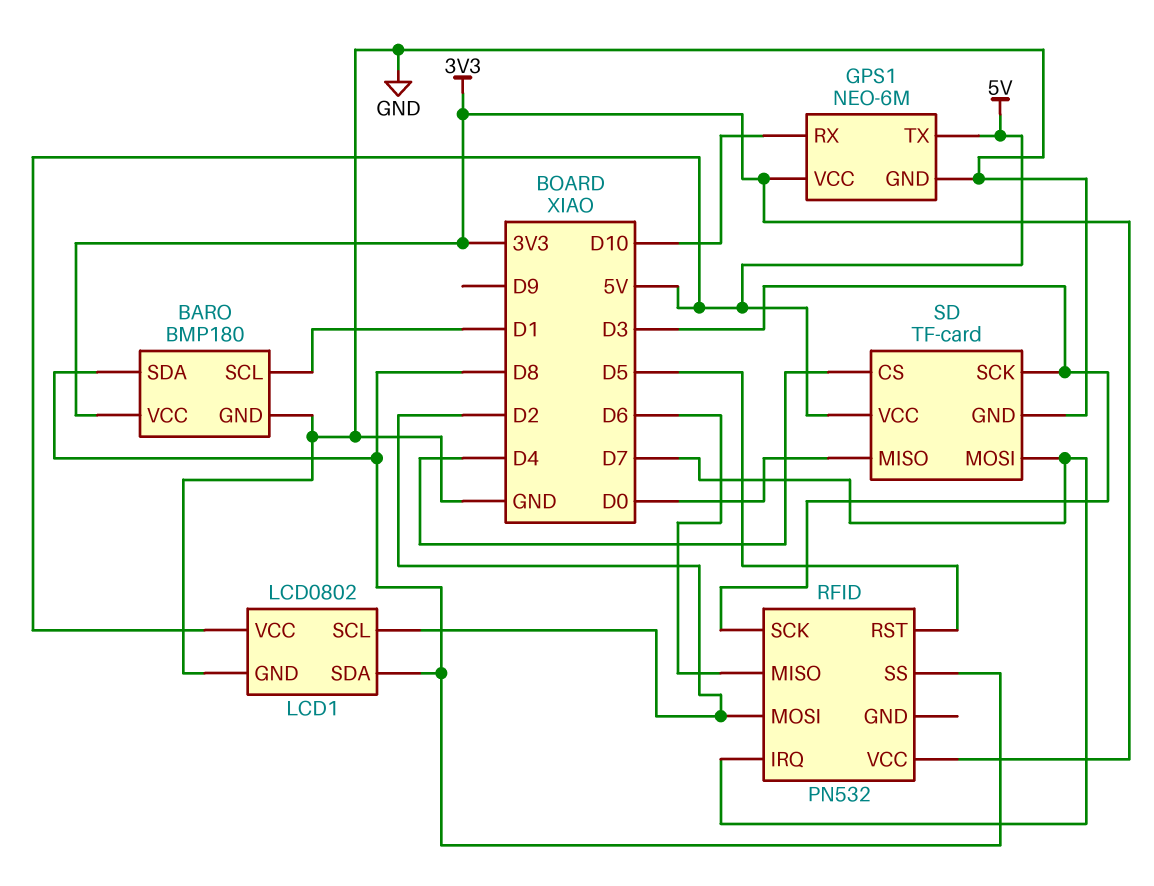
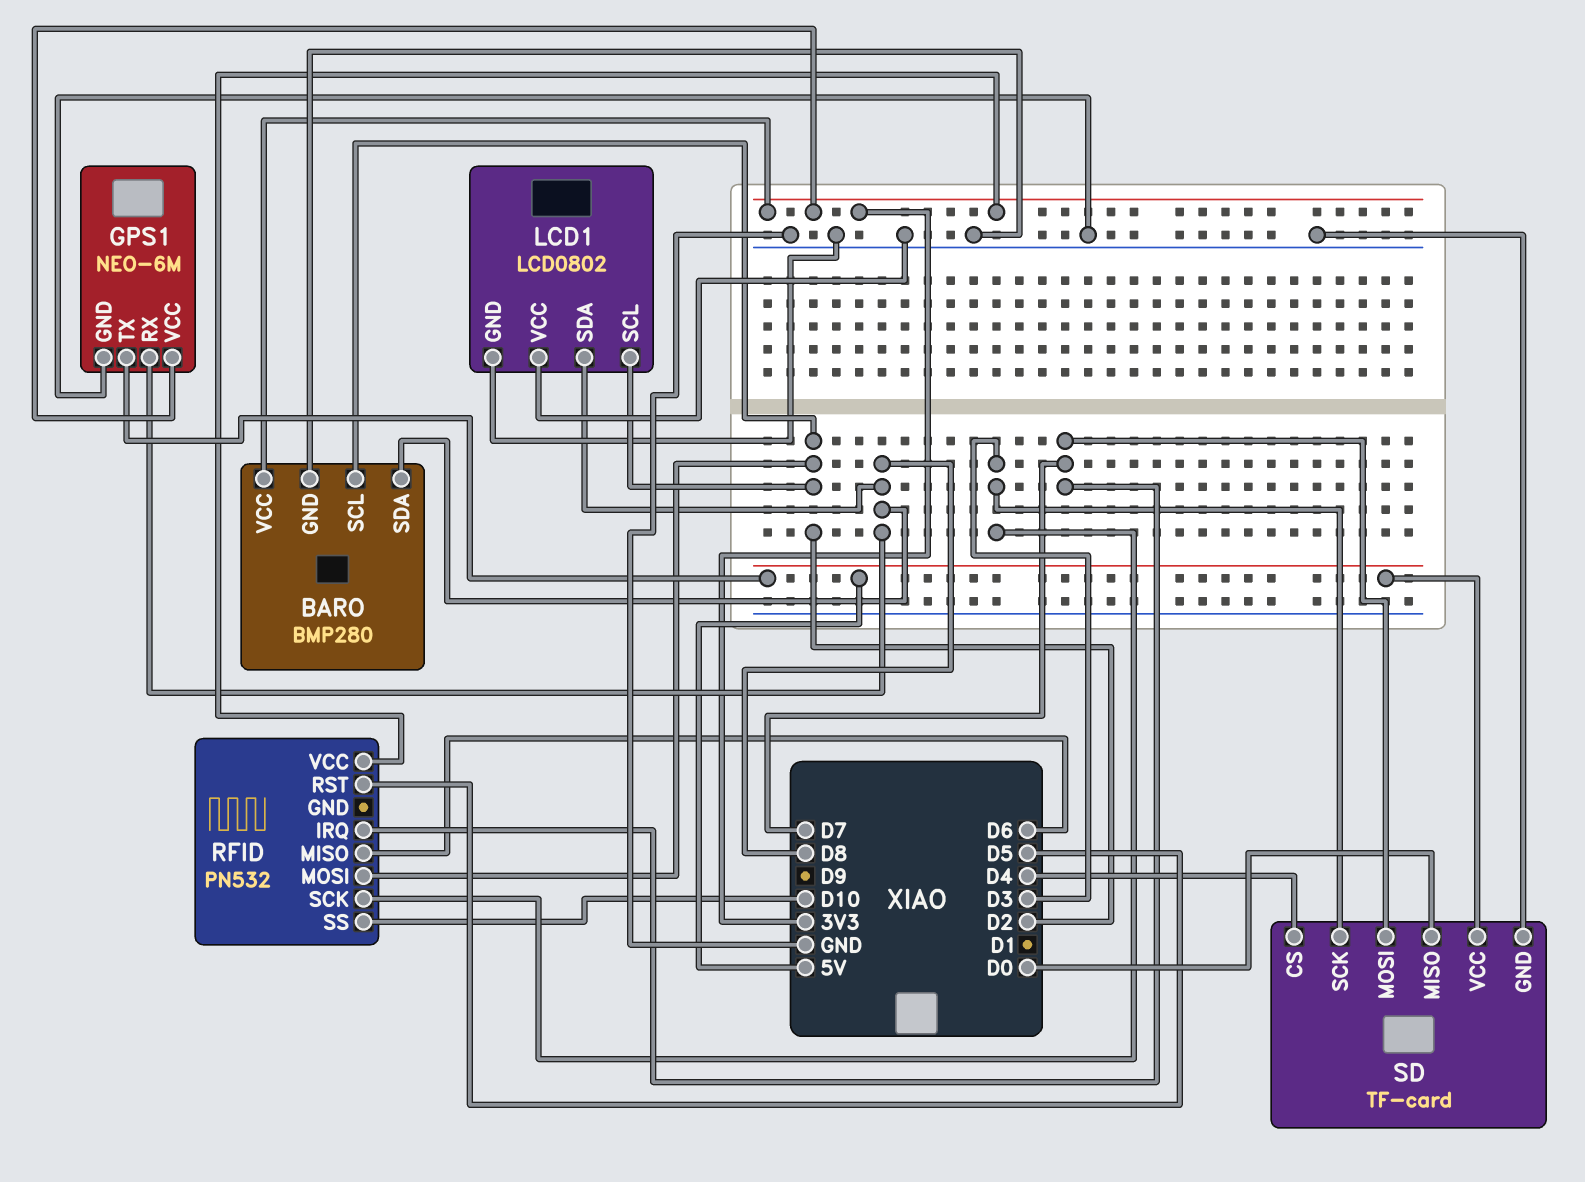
BARO: BMP180 -> BMP280
BARO pin SCL: D1 -> D2
GPS1 pin RX: D10 -> D8
LCD1 pin VCC: 5V -> GND
RFID pin SS: D8 -> D10

